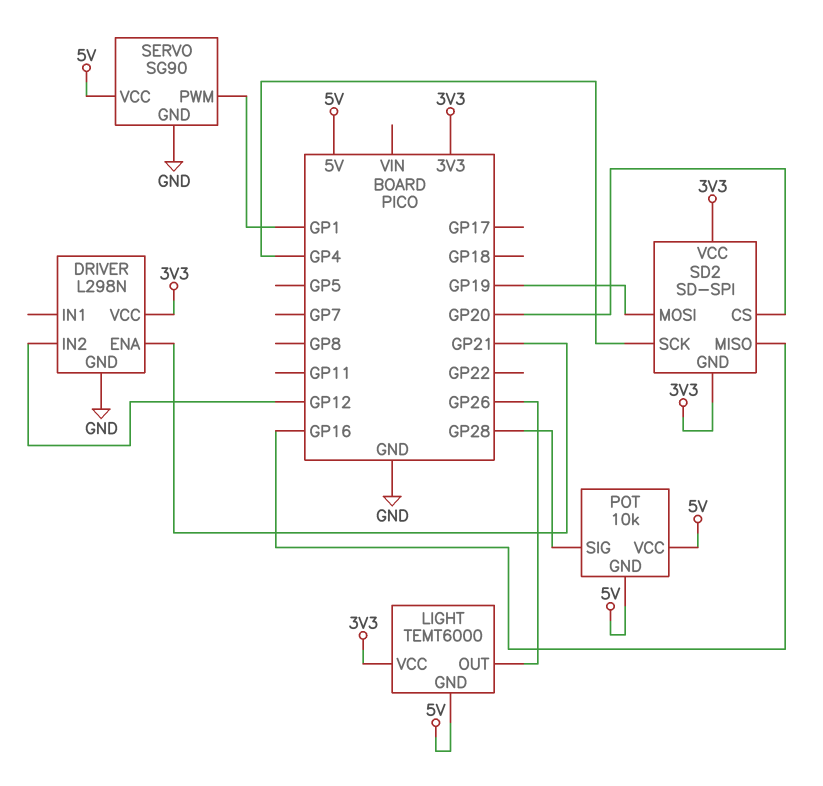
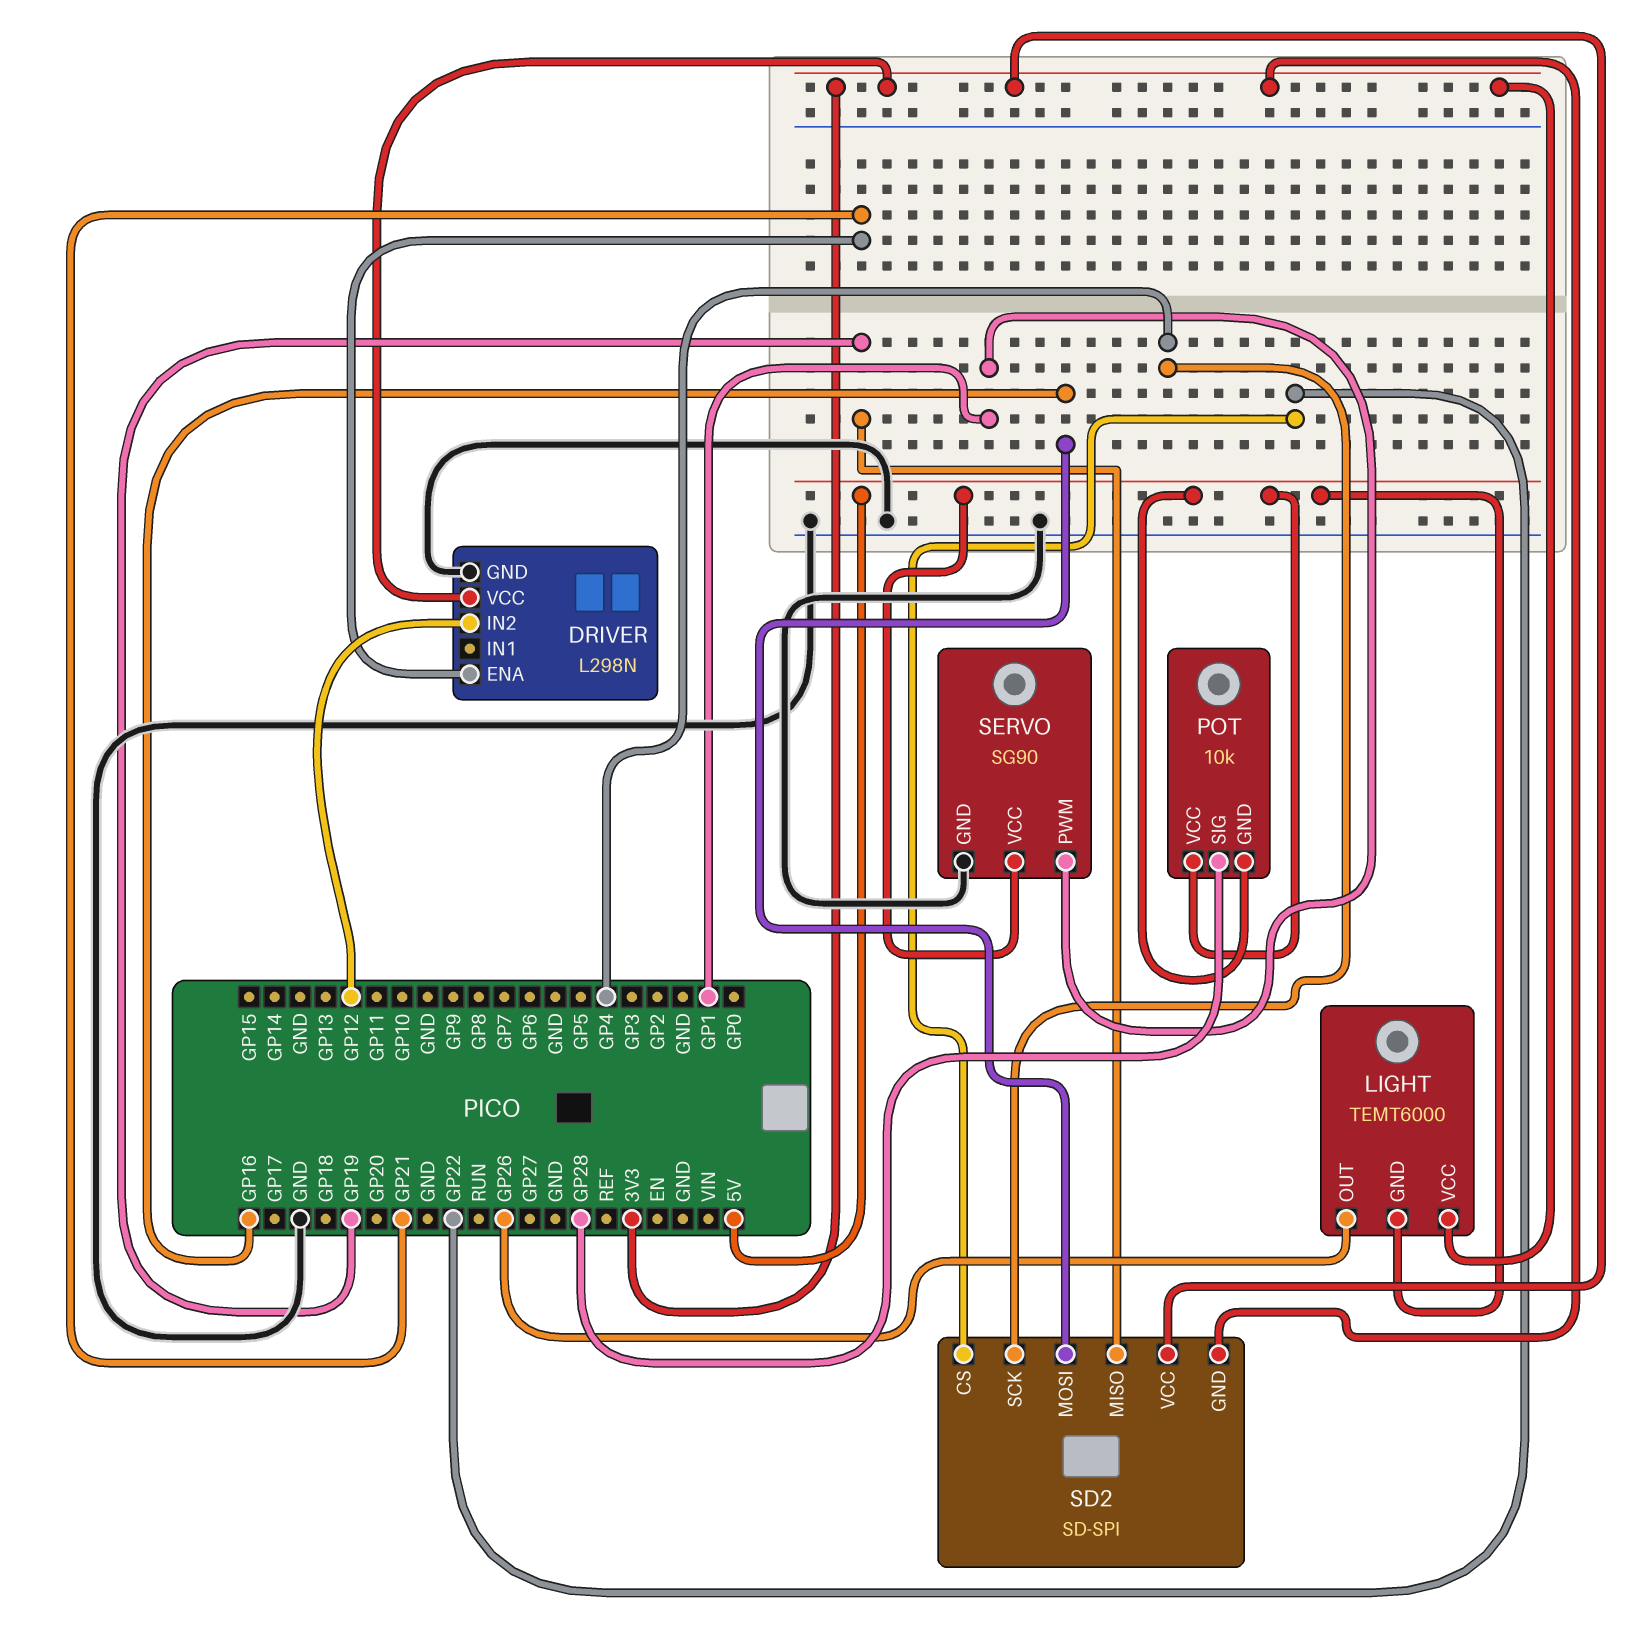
SD2 pin CS: GP20 -> GP22
SD2 pin MISO: GP16 -> GP19
SD2 pin MOSI: GP19 -> GP16

